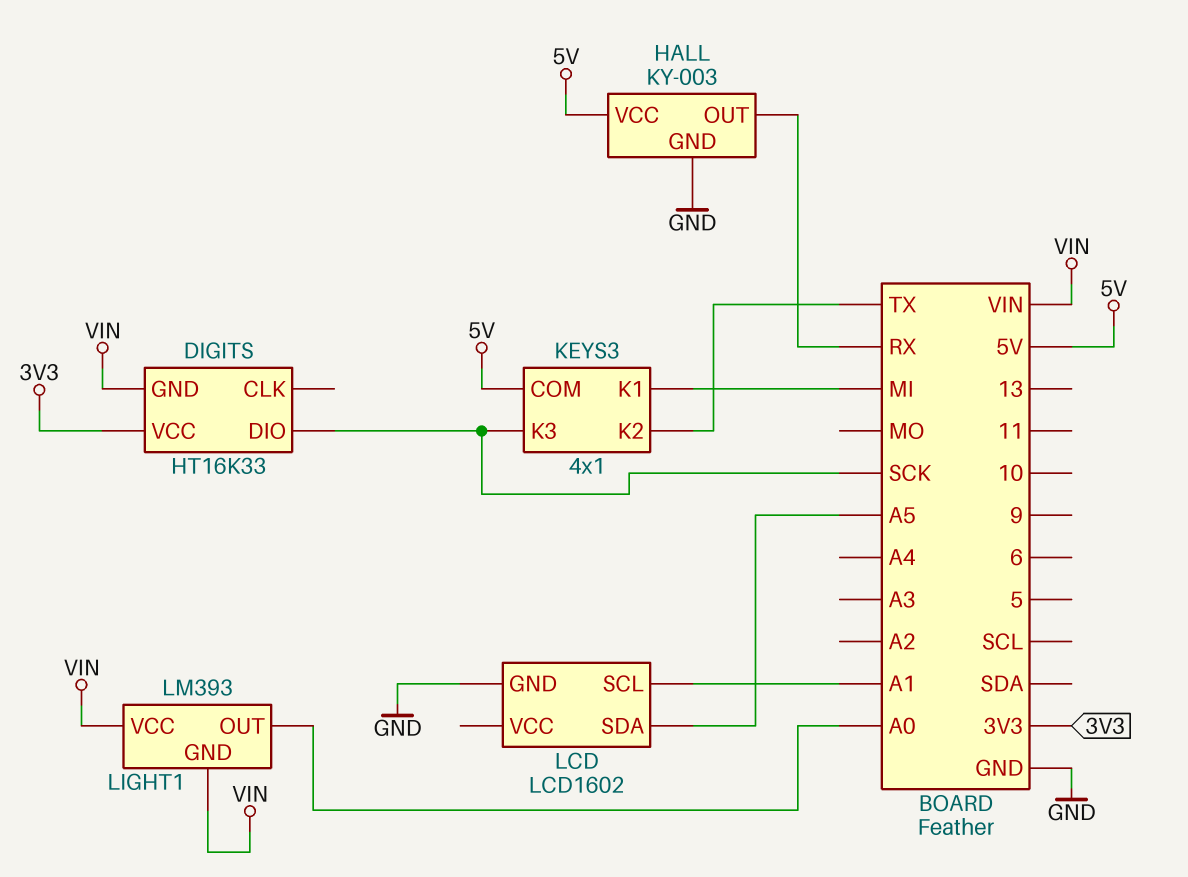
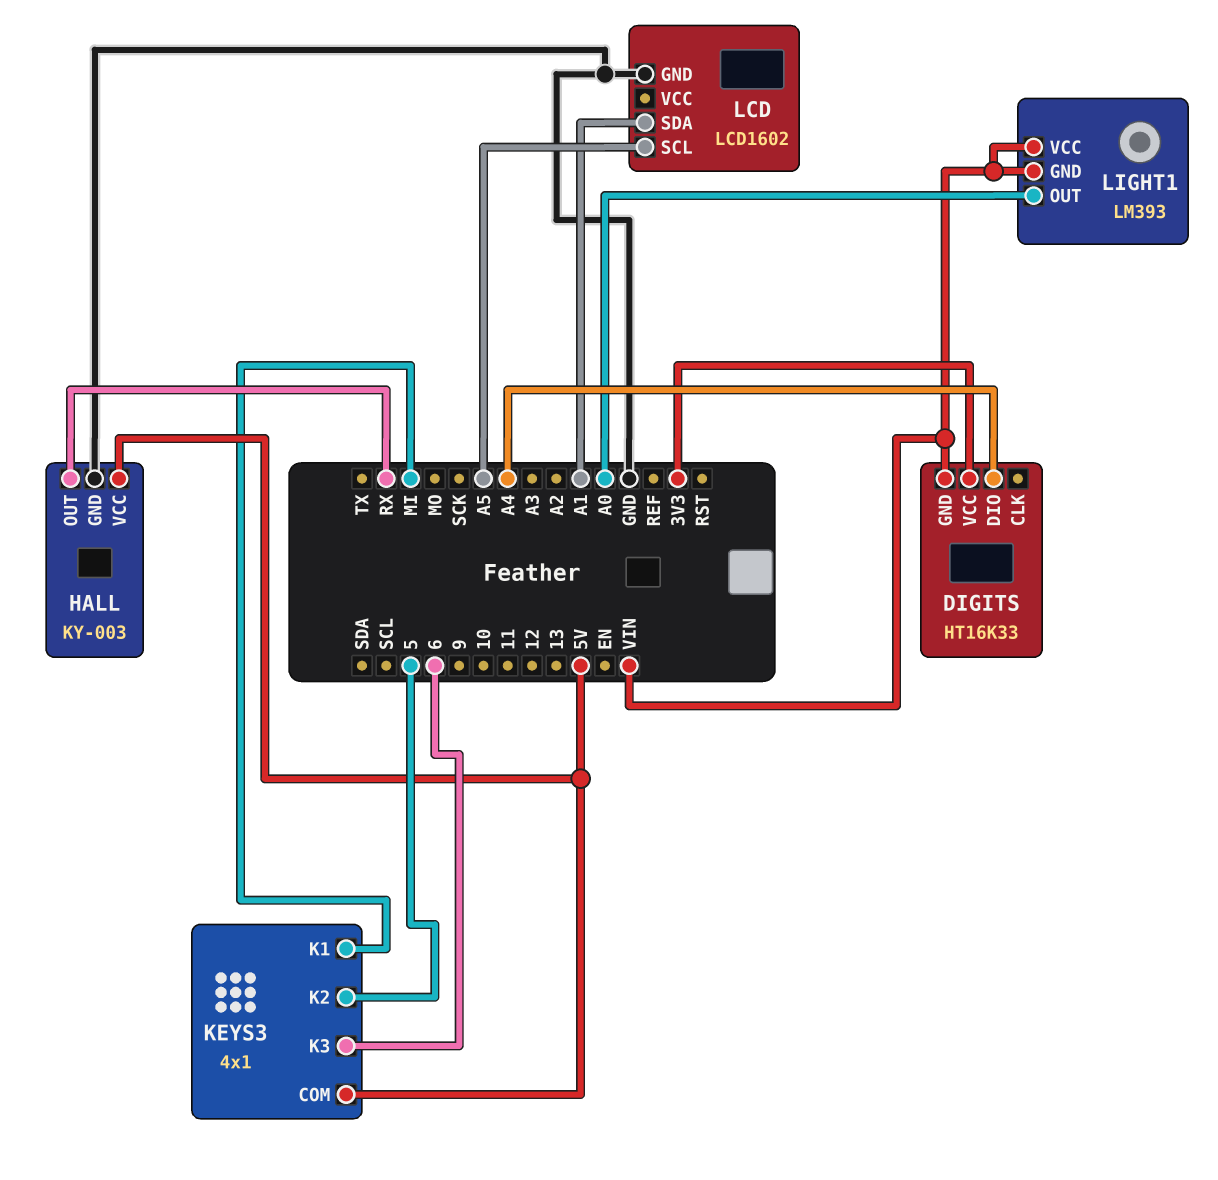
DIGITS pin DIO: SCK -> A4
KEYS3 pin K2: TX -> 5
KEYS3 pin K3: SCK -> 6
LCD pin SCL: A1 -> A5
LCD pin SDA: A5 -> A1

